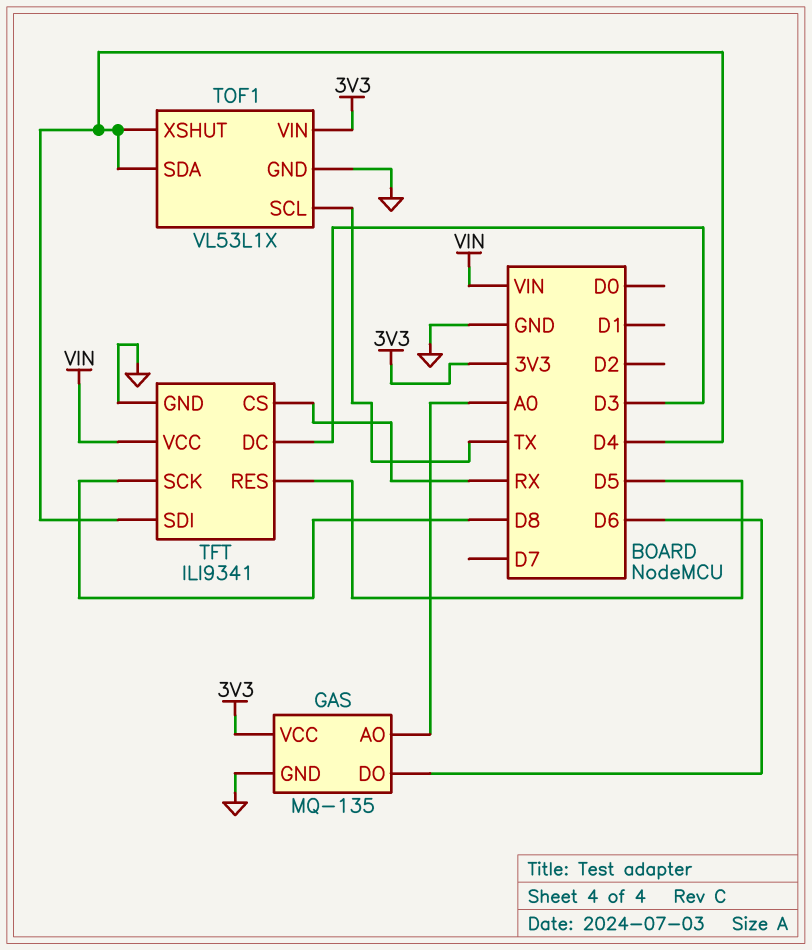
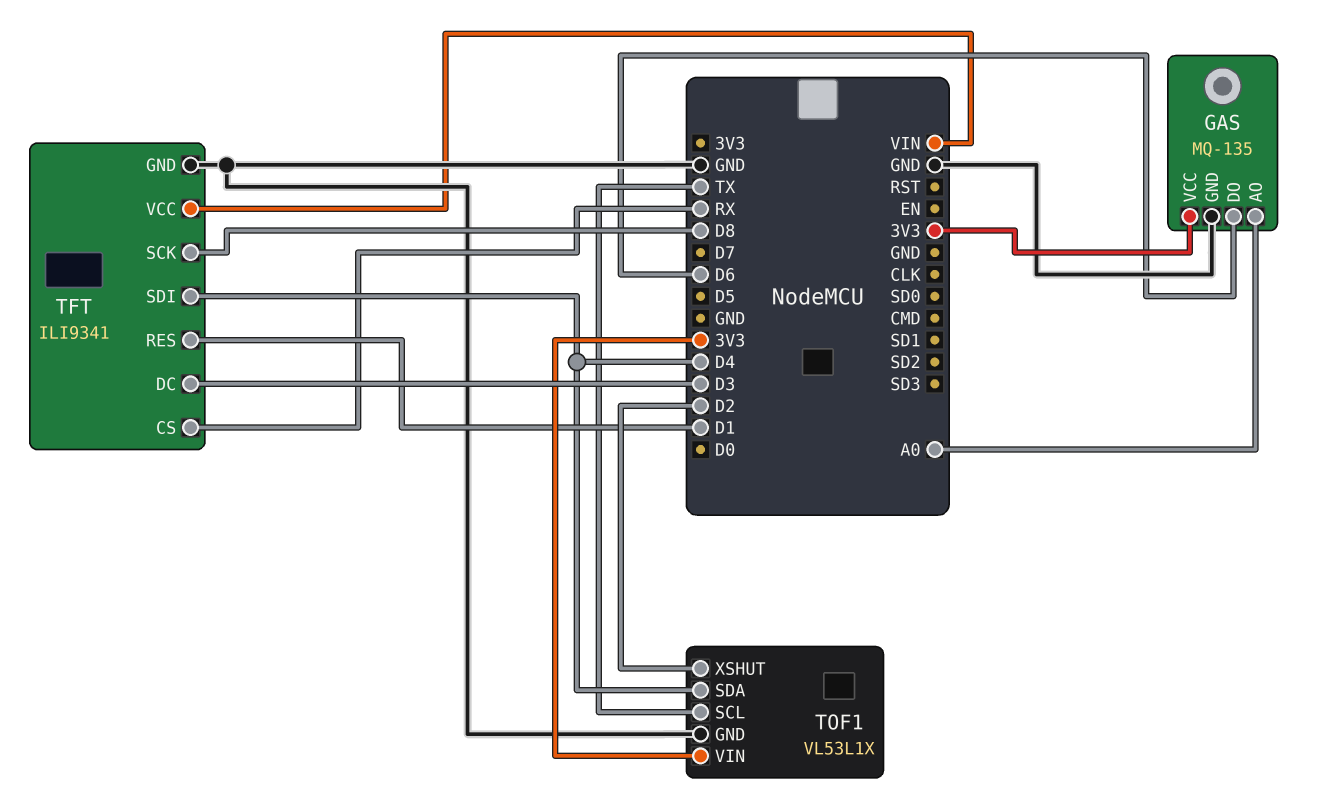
TFT pin RES: D5 -> D1
TOF1 pin XSHUT: D4 -> D2

